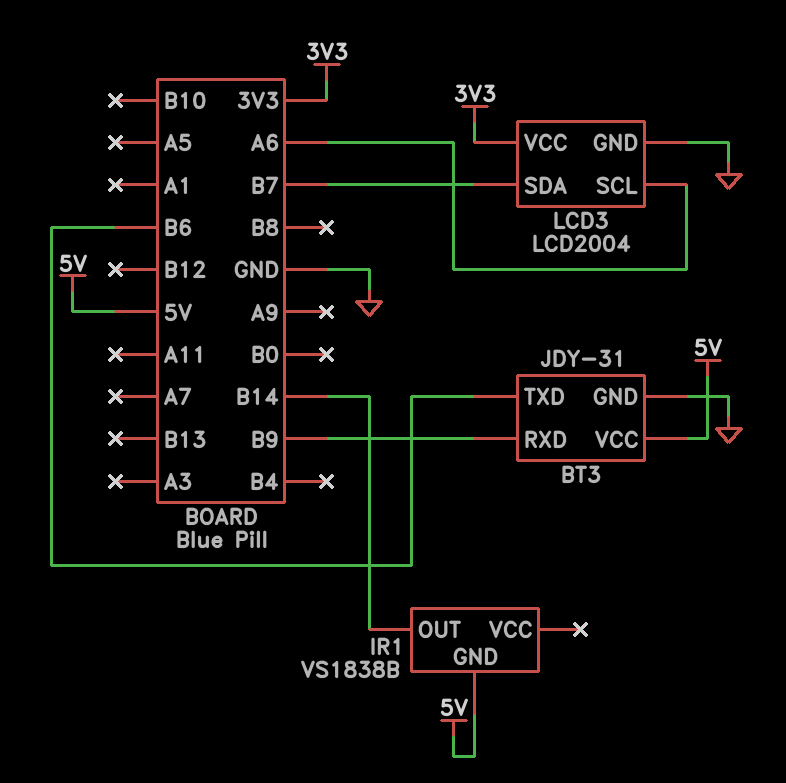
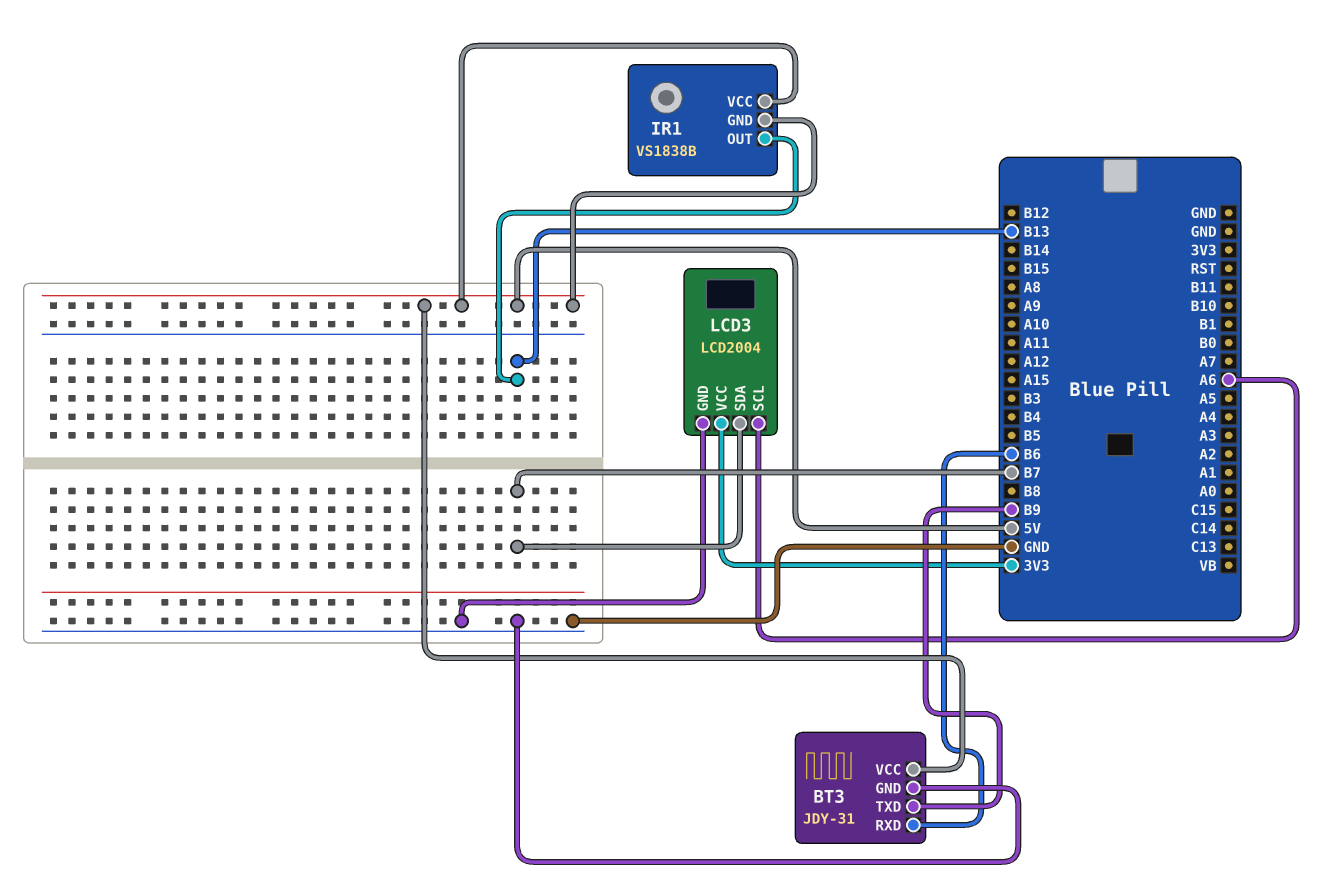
BT3 pin RXD: B9 -> B6
BT3 pin TXD: B6 -> B9
IR1 pin OUT: B14 -> B13
IR1 pin VCC: none -> 5V

